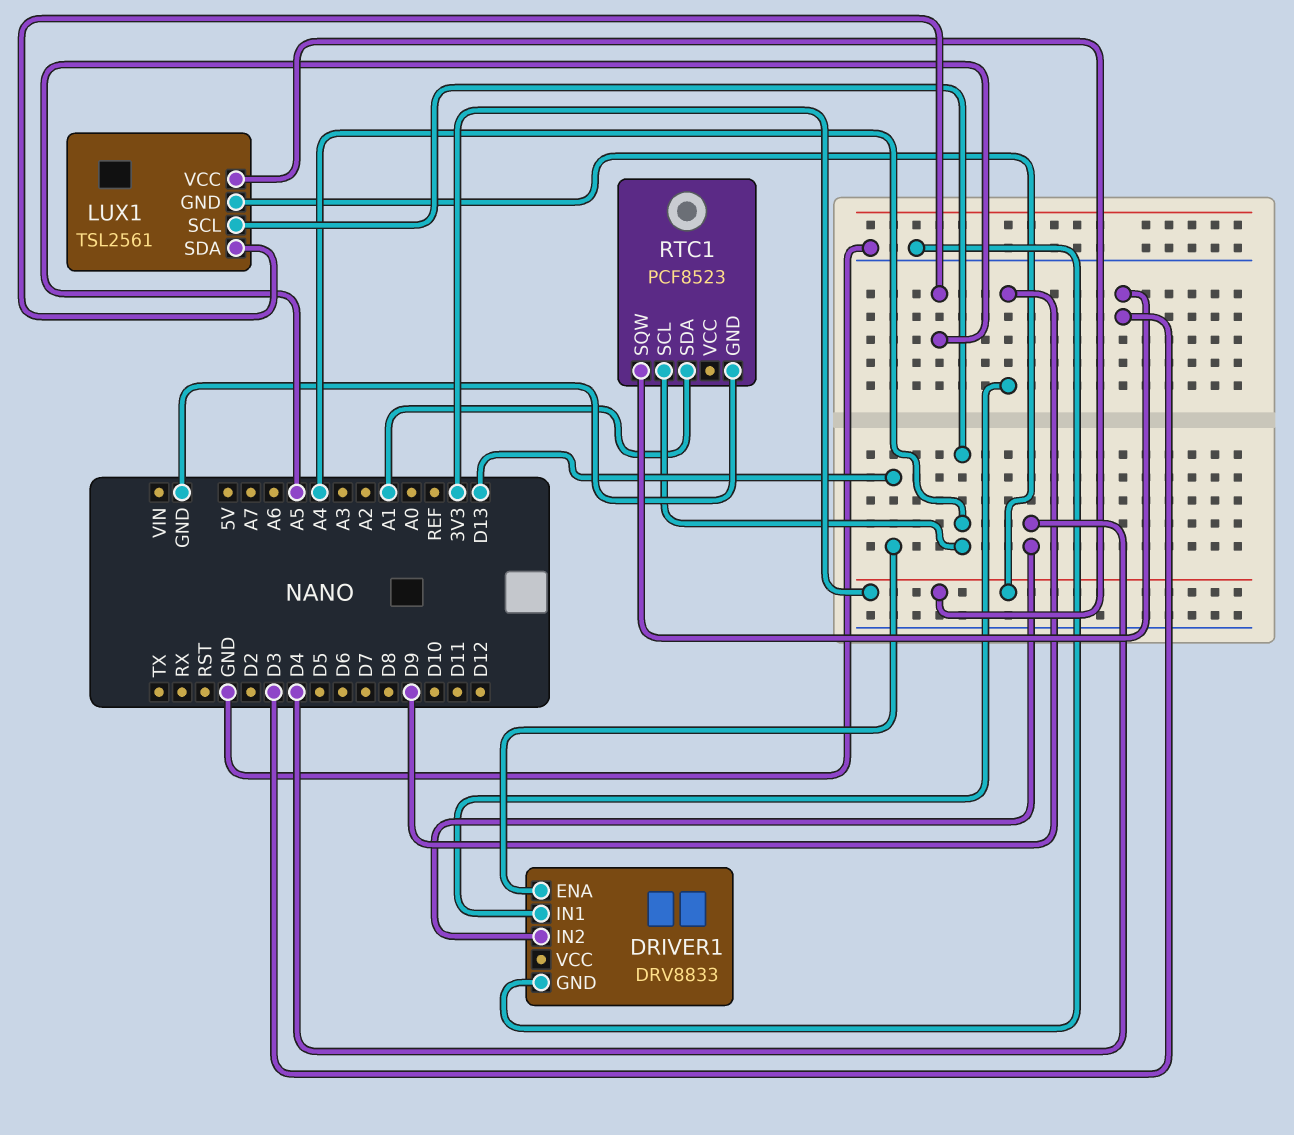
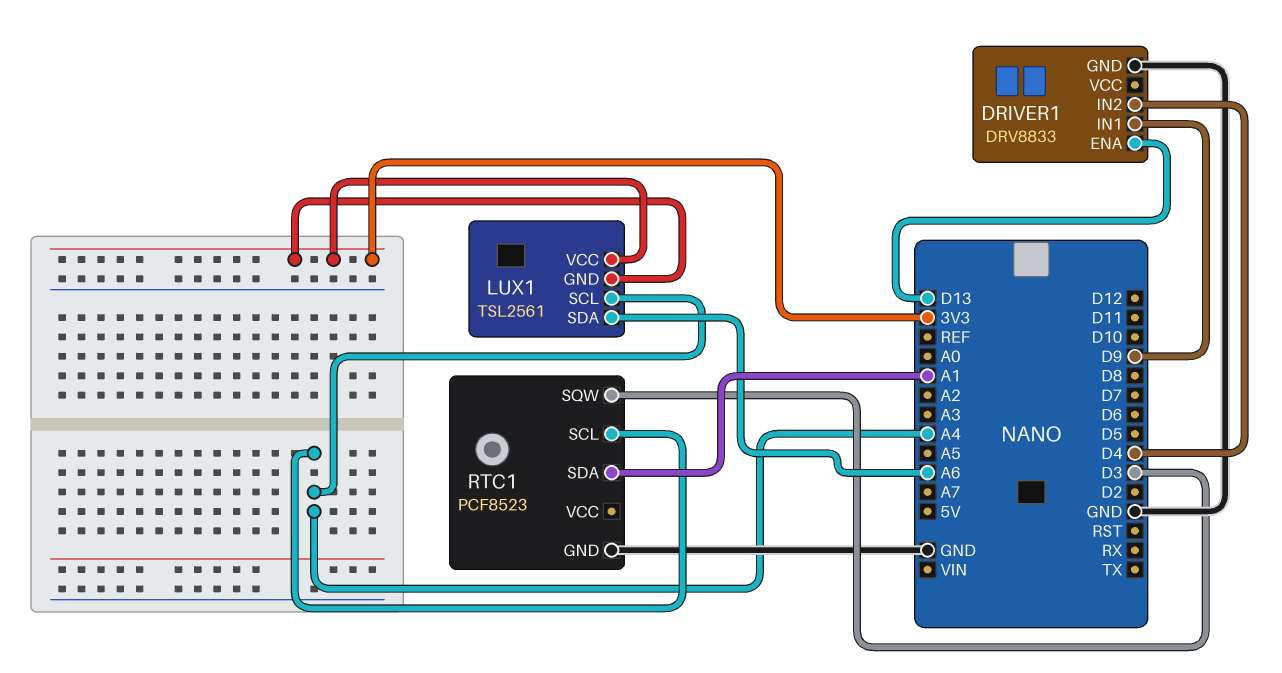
LUX1 pin SDA: A5 -> A6

